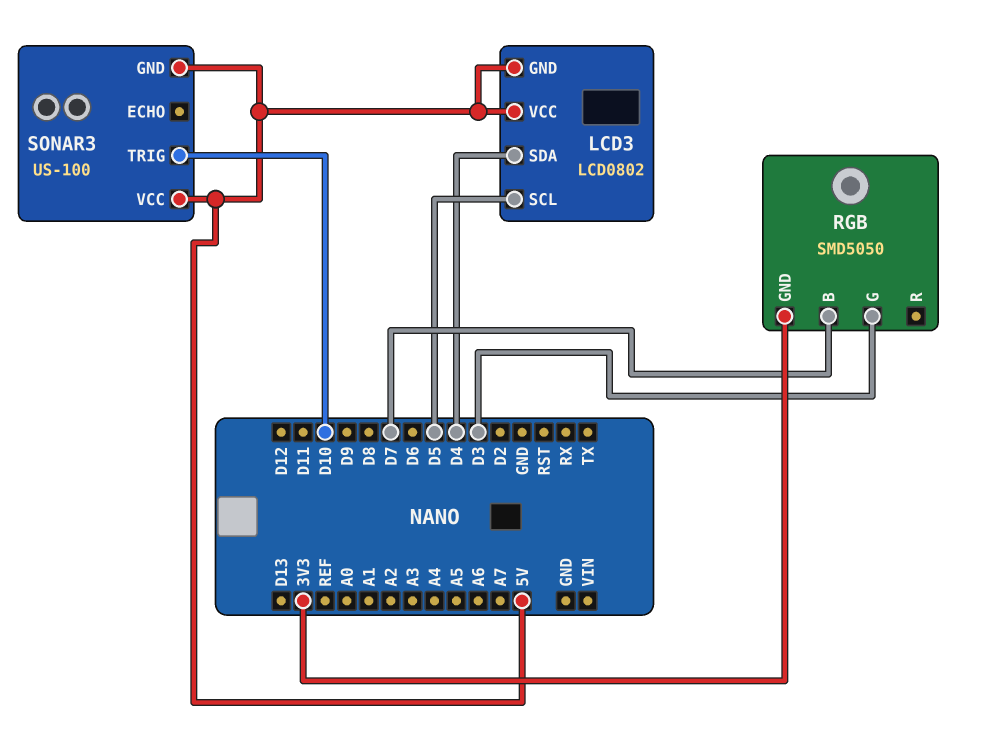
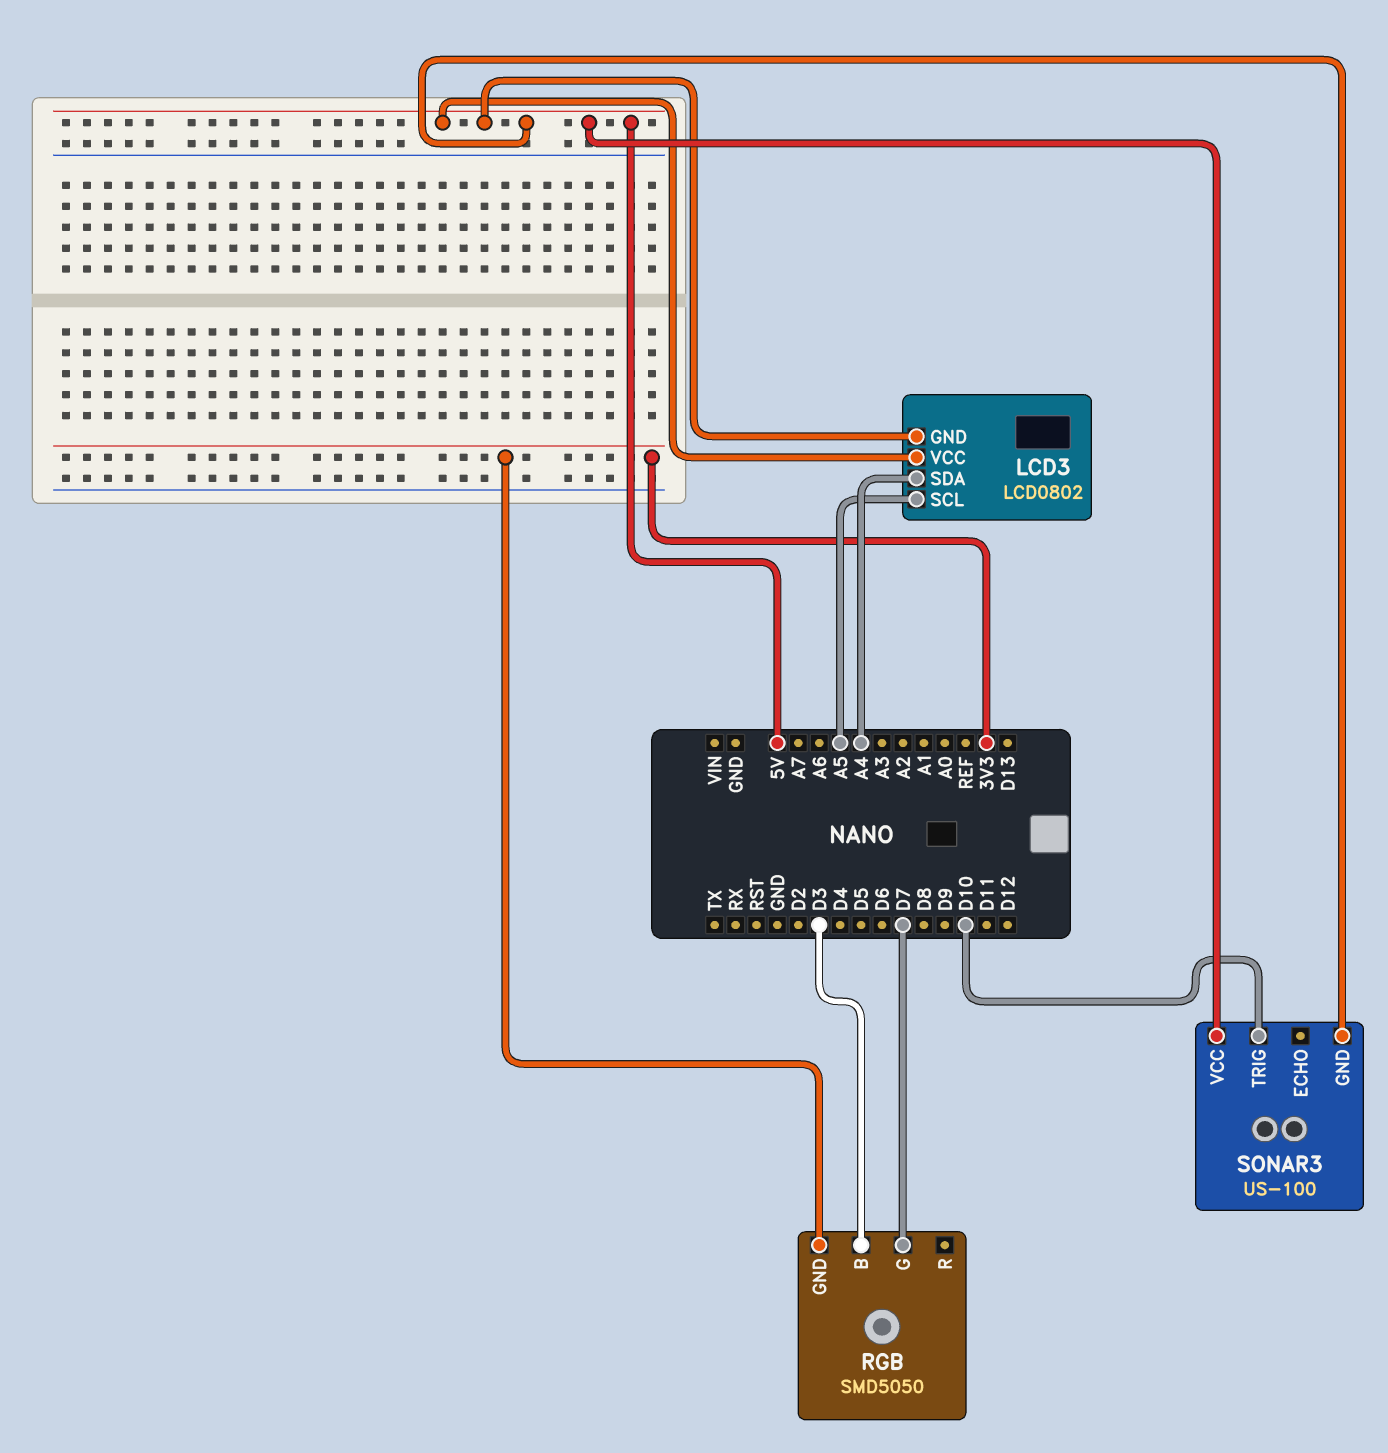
LCD3 pin SCL: D5 -> A5
LCD3 pin SDA: D4 -> A4
RGB pin B: D7 -> D3
RGB pin G: D3 -> D7

